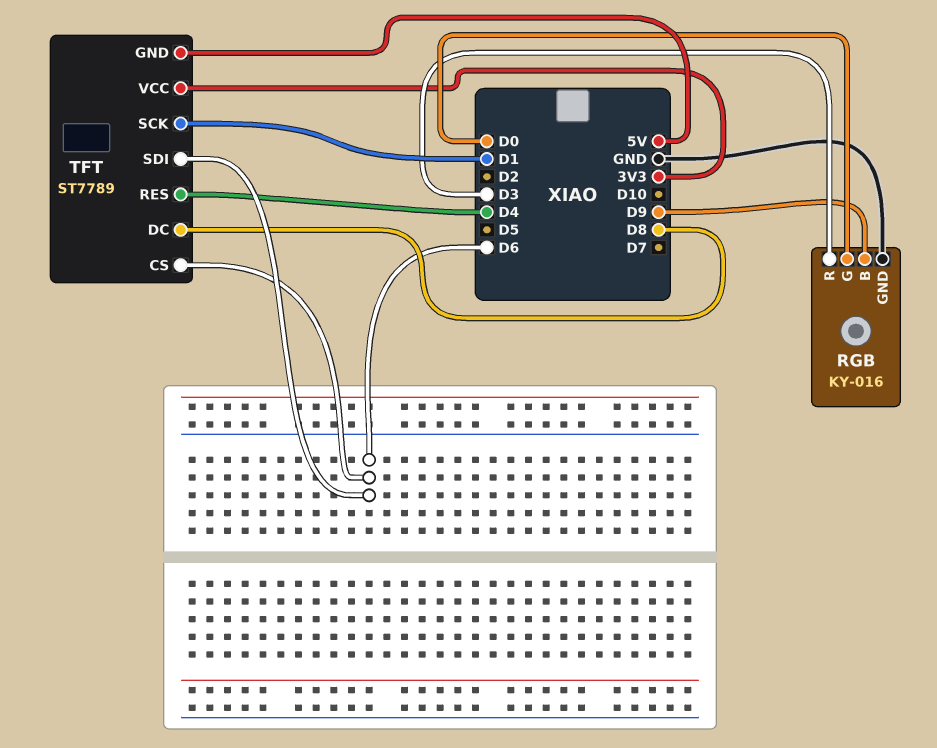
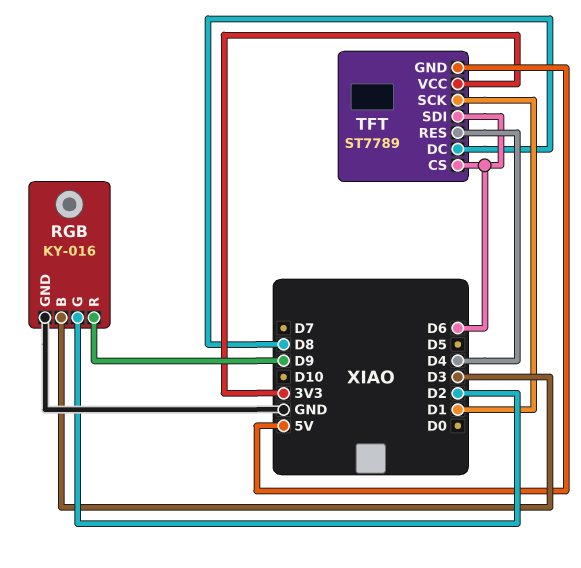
RGB pin B: D9 -> D3
RGB pin G: D0 -> D2
RGB pin R: D3 -> D9

